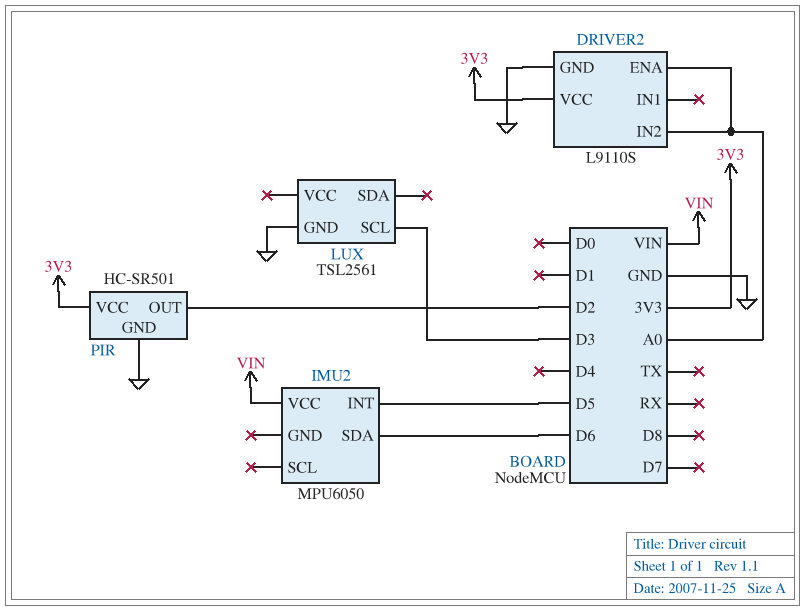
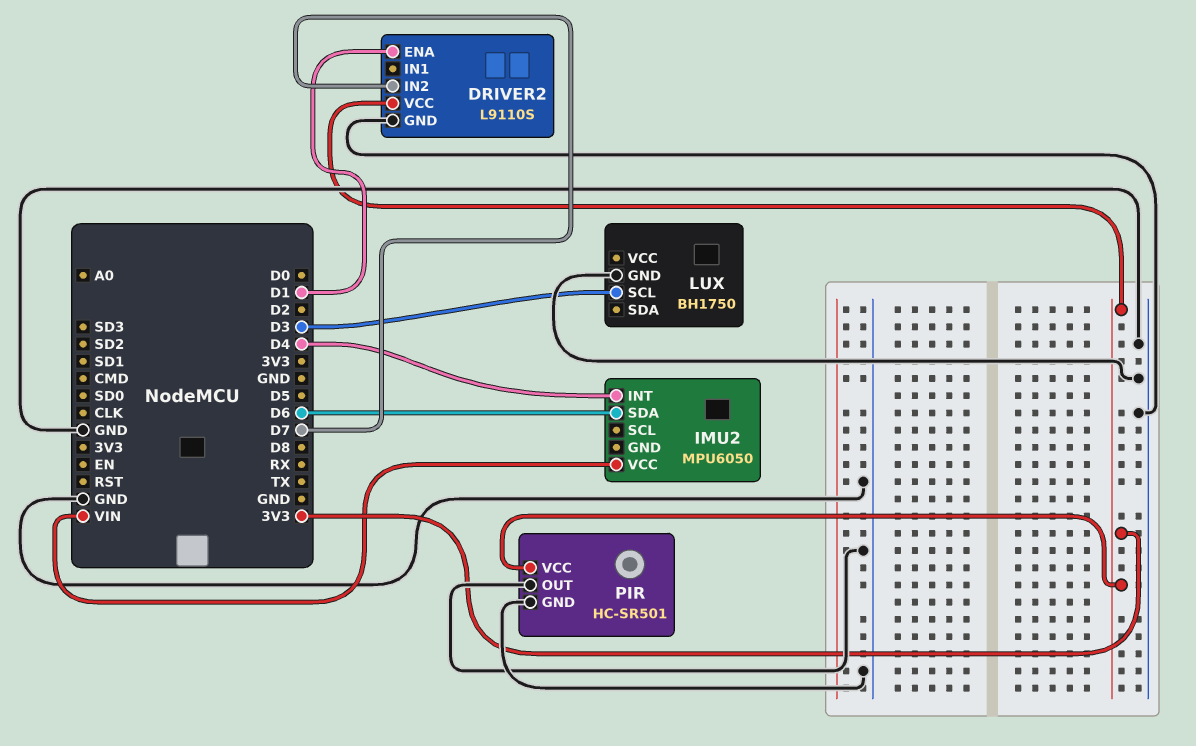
DRIVER2 pin ENA: A0 -> D1
DRIVER2 pin IN2: A0 -> D7
IMU2 pin INT: D5 -> D4
LUX: TSL2561 -> BH1750
PIR pin OUT: D2 -> GND

